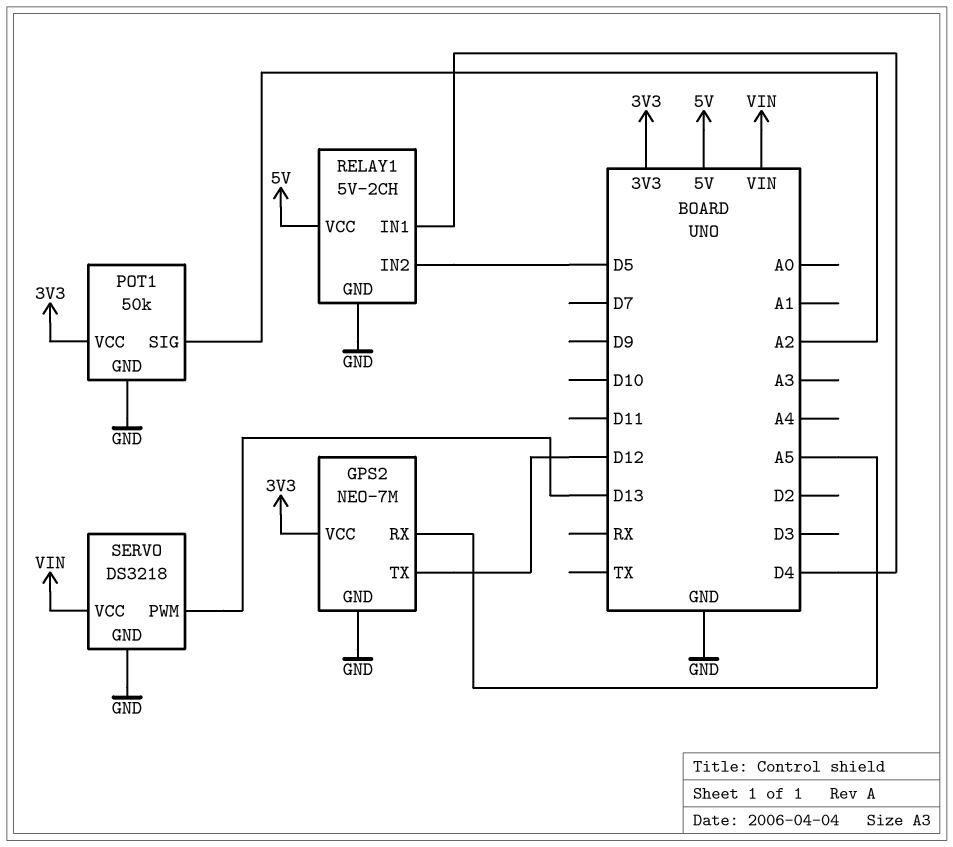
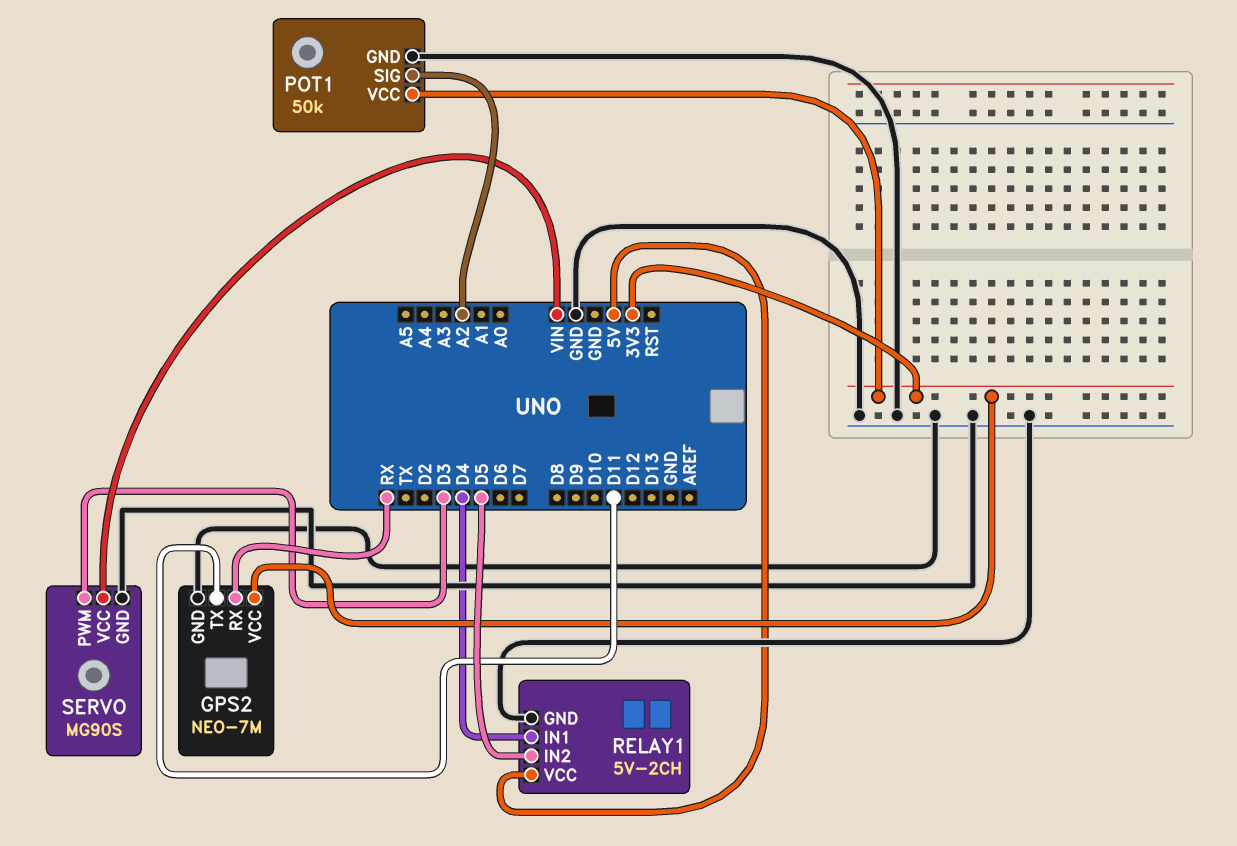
GPS2 pin RX: A5 -> RX
GPS2 pin TX: D12 -> D11
SERVO: DS3218 -> MG90S
SERVO pin PWM: D13 -> D3

